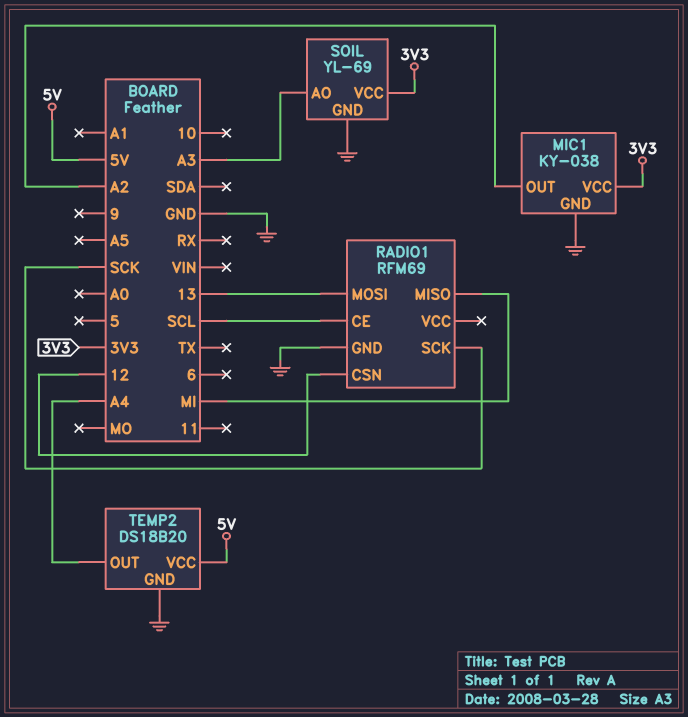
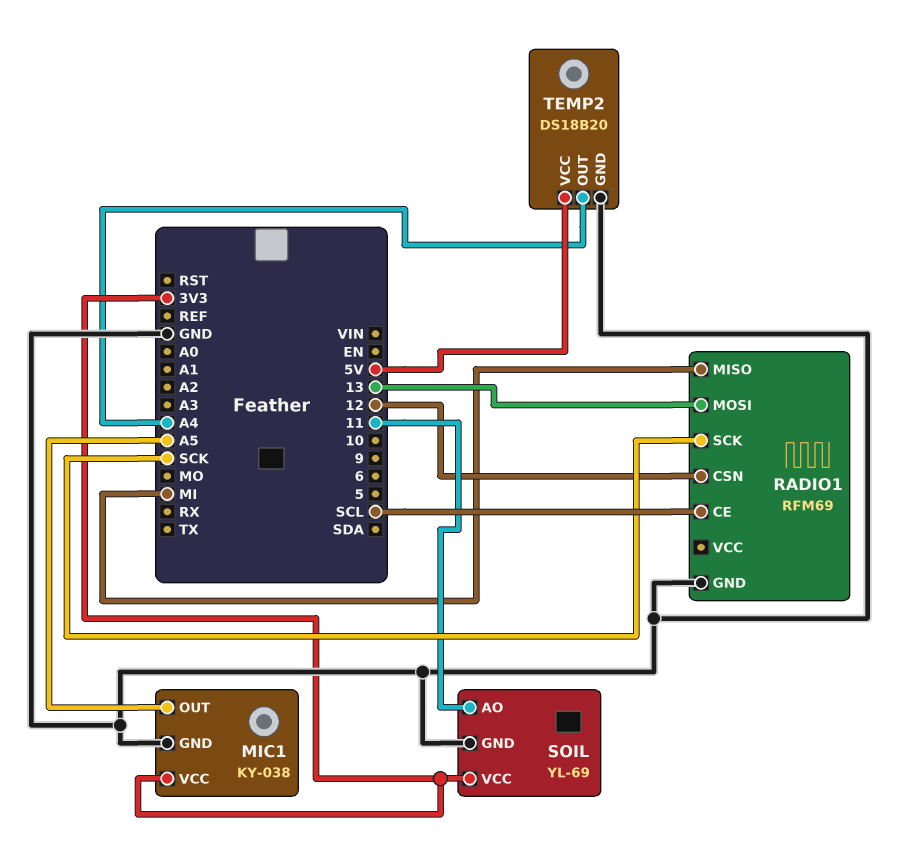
MIC1 pin OUT: A2 -> A5
SOIL pin AO: A3 -> 11

